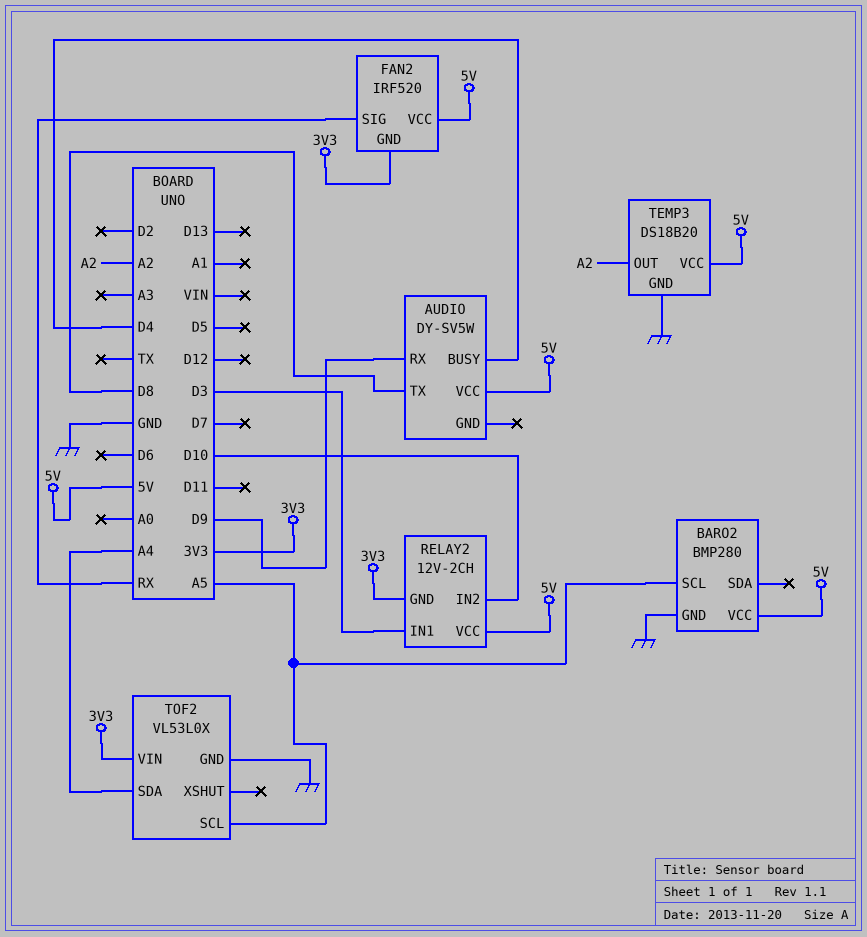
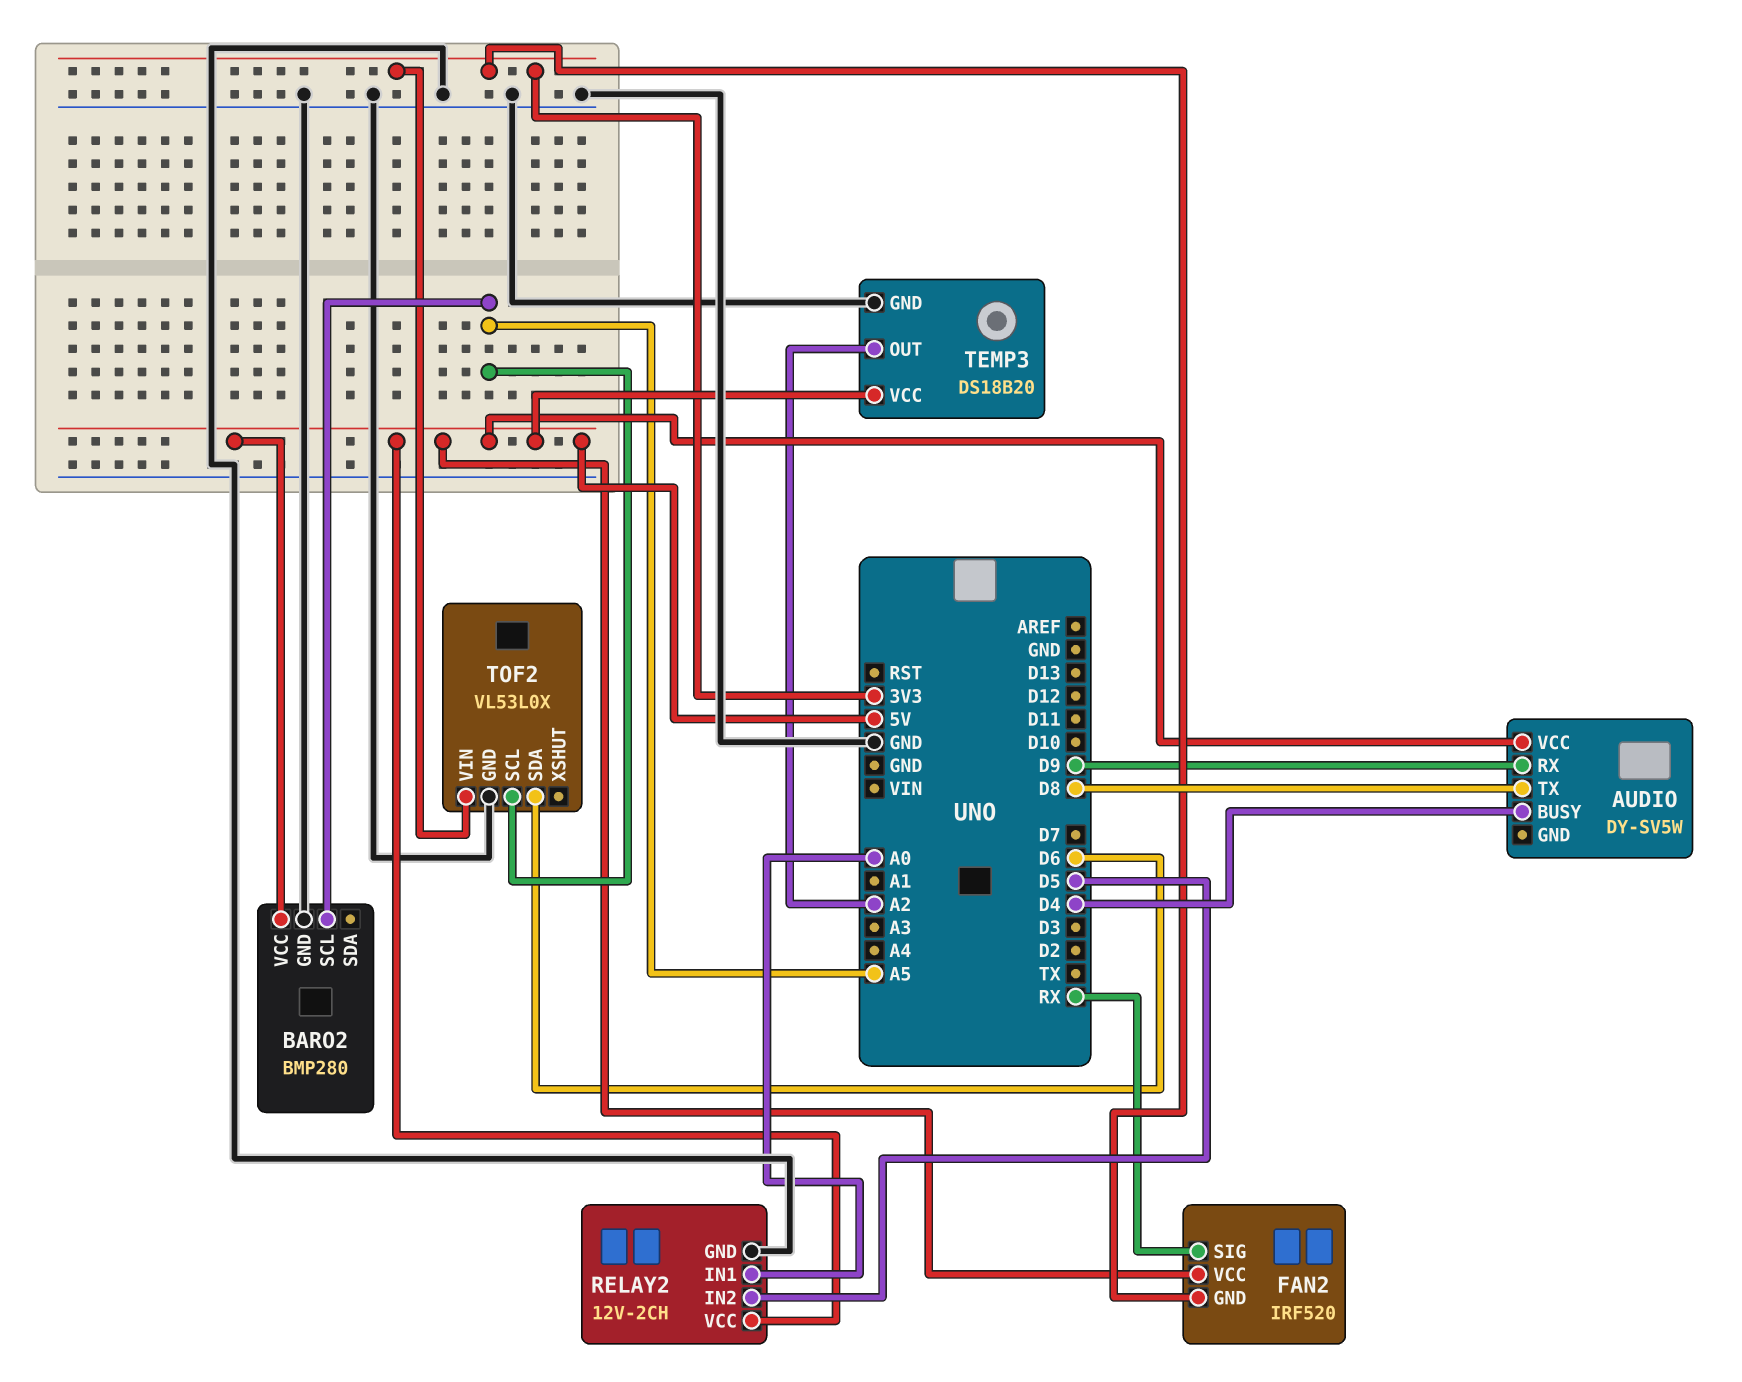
RELAY2 pin GND: 3V3 -> GND
RELAY2 pin IN1: D3 -> A0
RELAY2 pin IN2: D10 -> D5
TOF2 pin SDA: A4 -> D6

